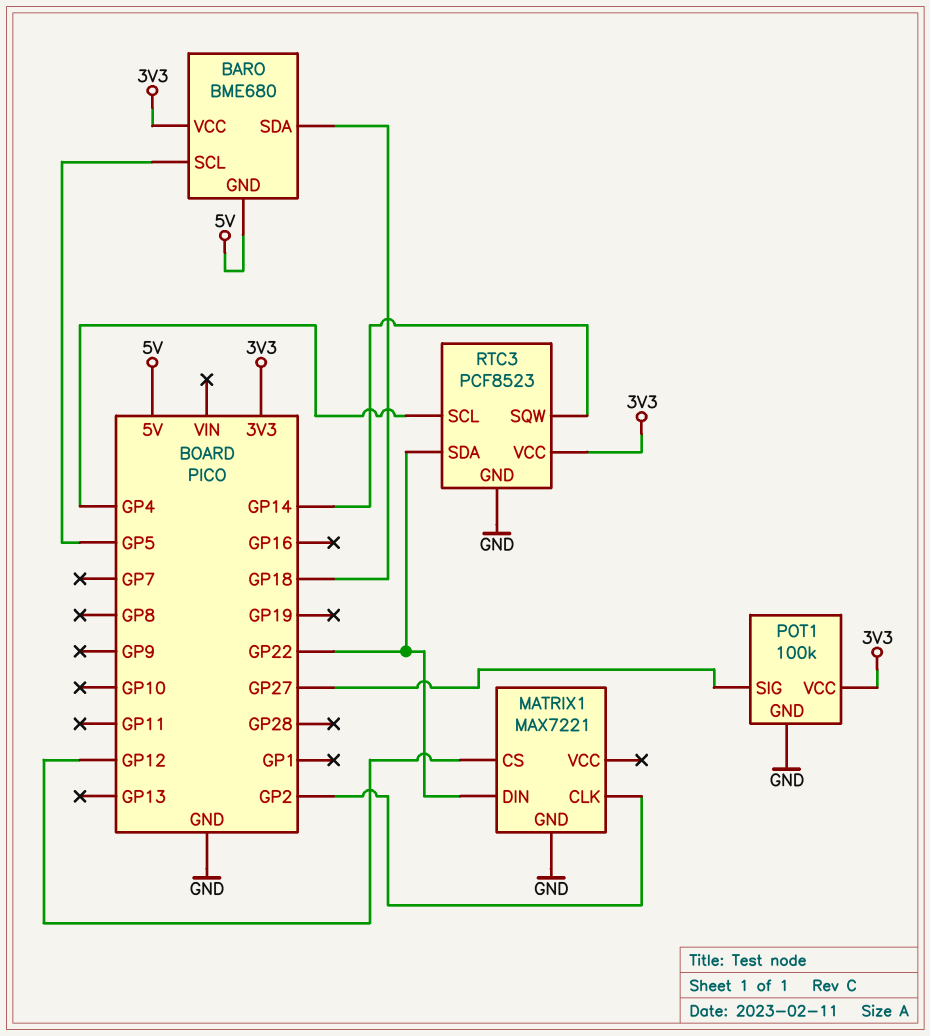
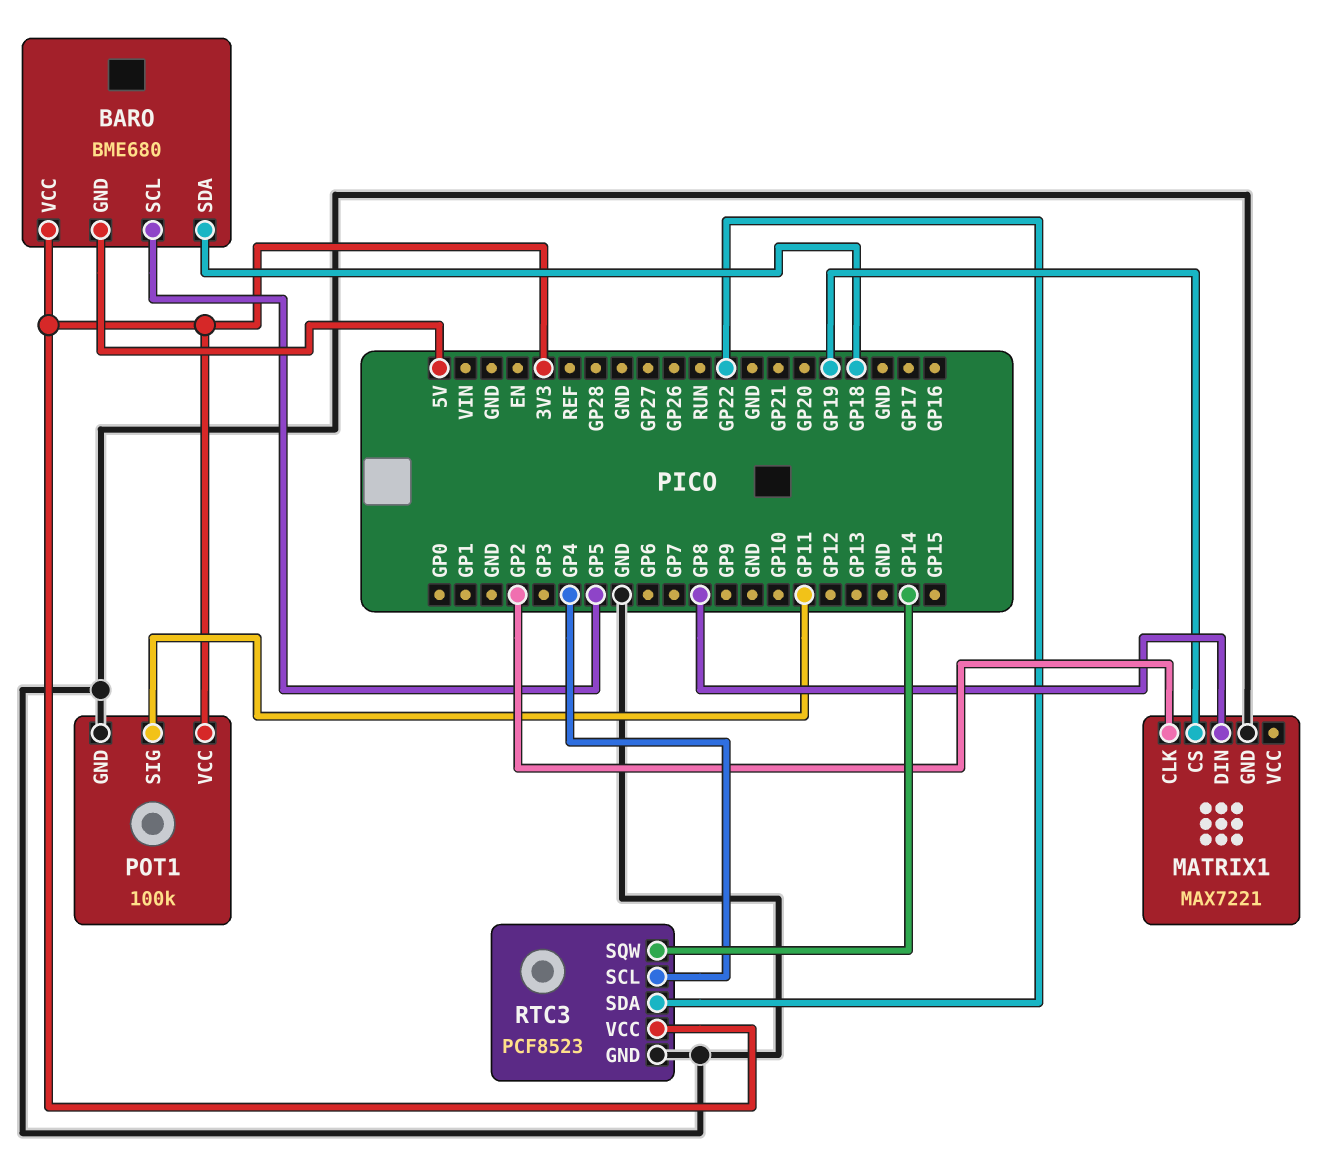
MATRIX1 pin CS: GP12 -> GP19
MATRIX1 pin DIN: GP22 -> GP8
POT1 pin SIG: GP27 -> GP11

